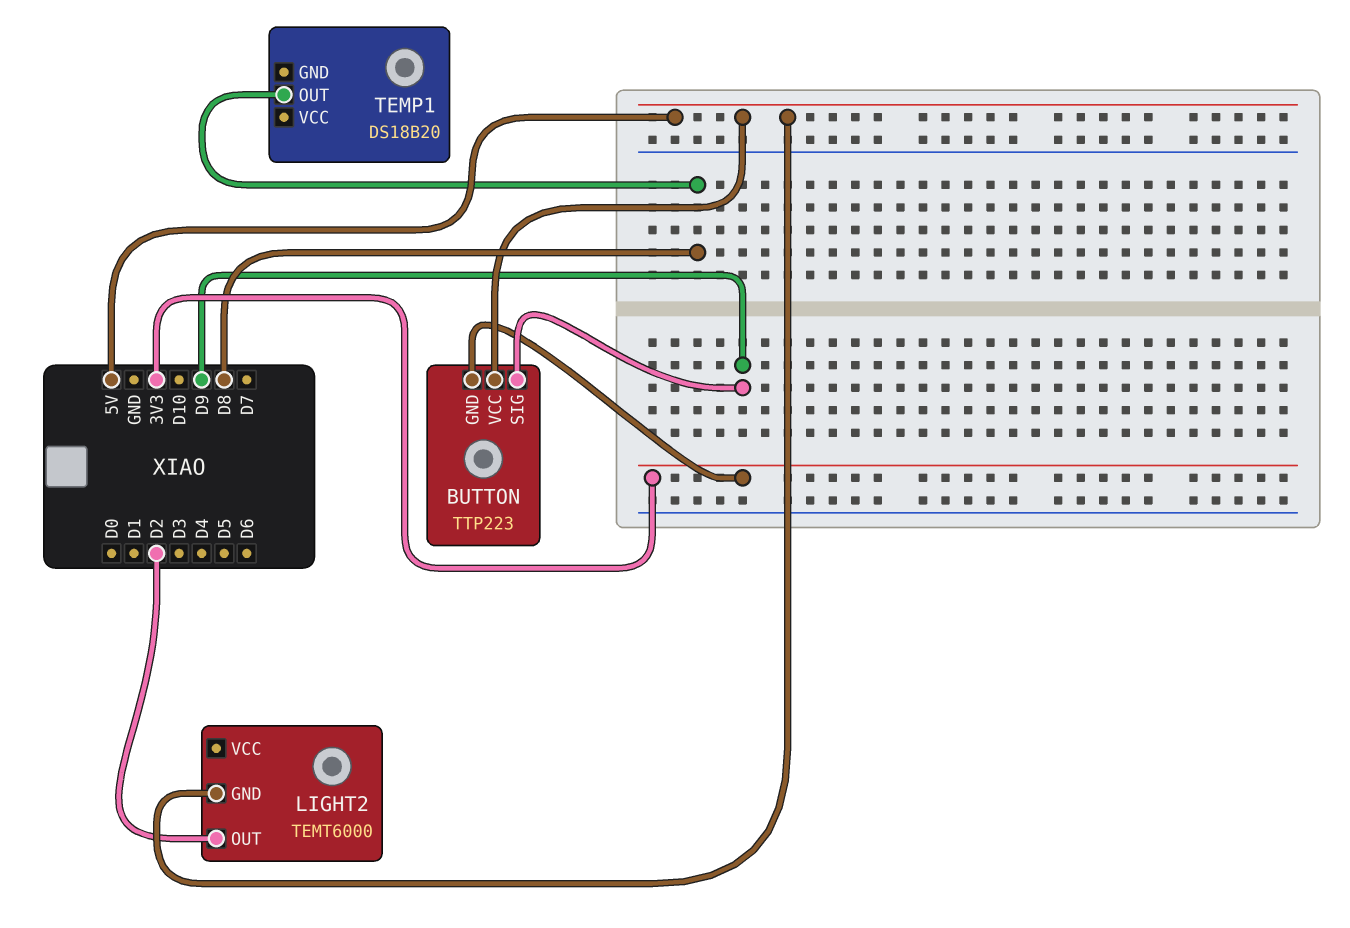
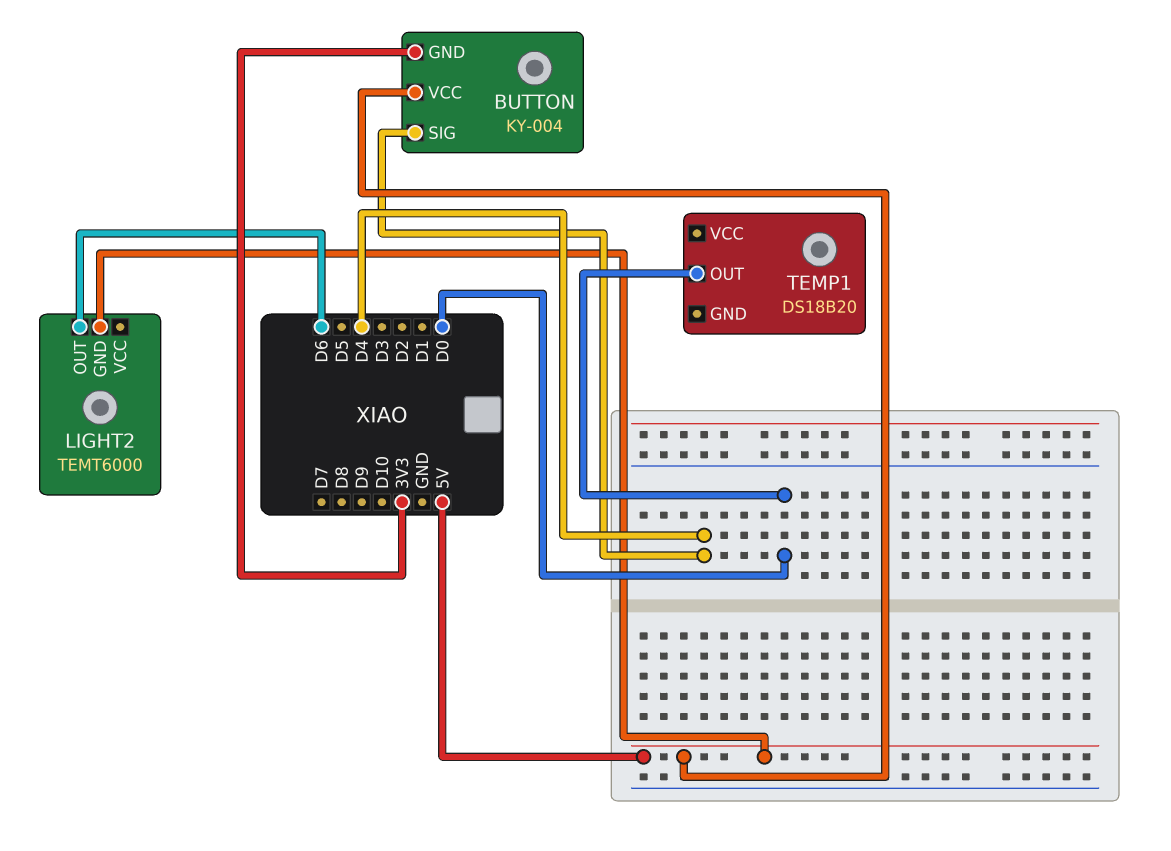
BUTTON: TTP223 -> KY-004
BUTTON pin SIG: D9 -> D4
LIGHT2 pin OUT: D2 -> D6
TEMP1 pin OUT: D8 -> D0

